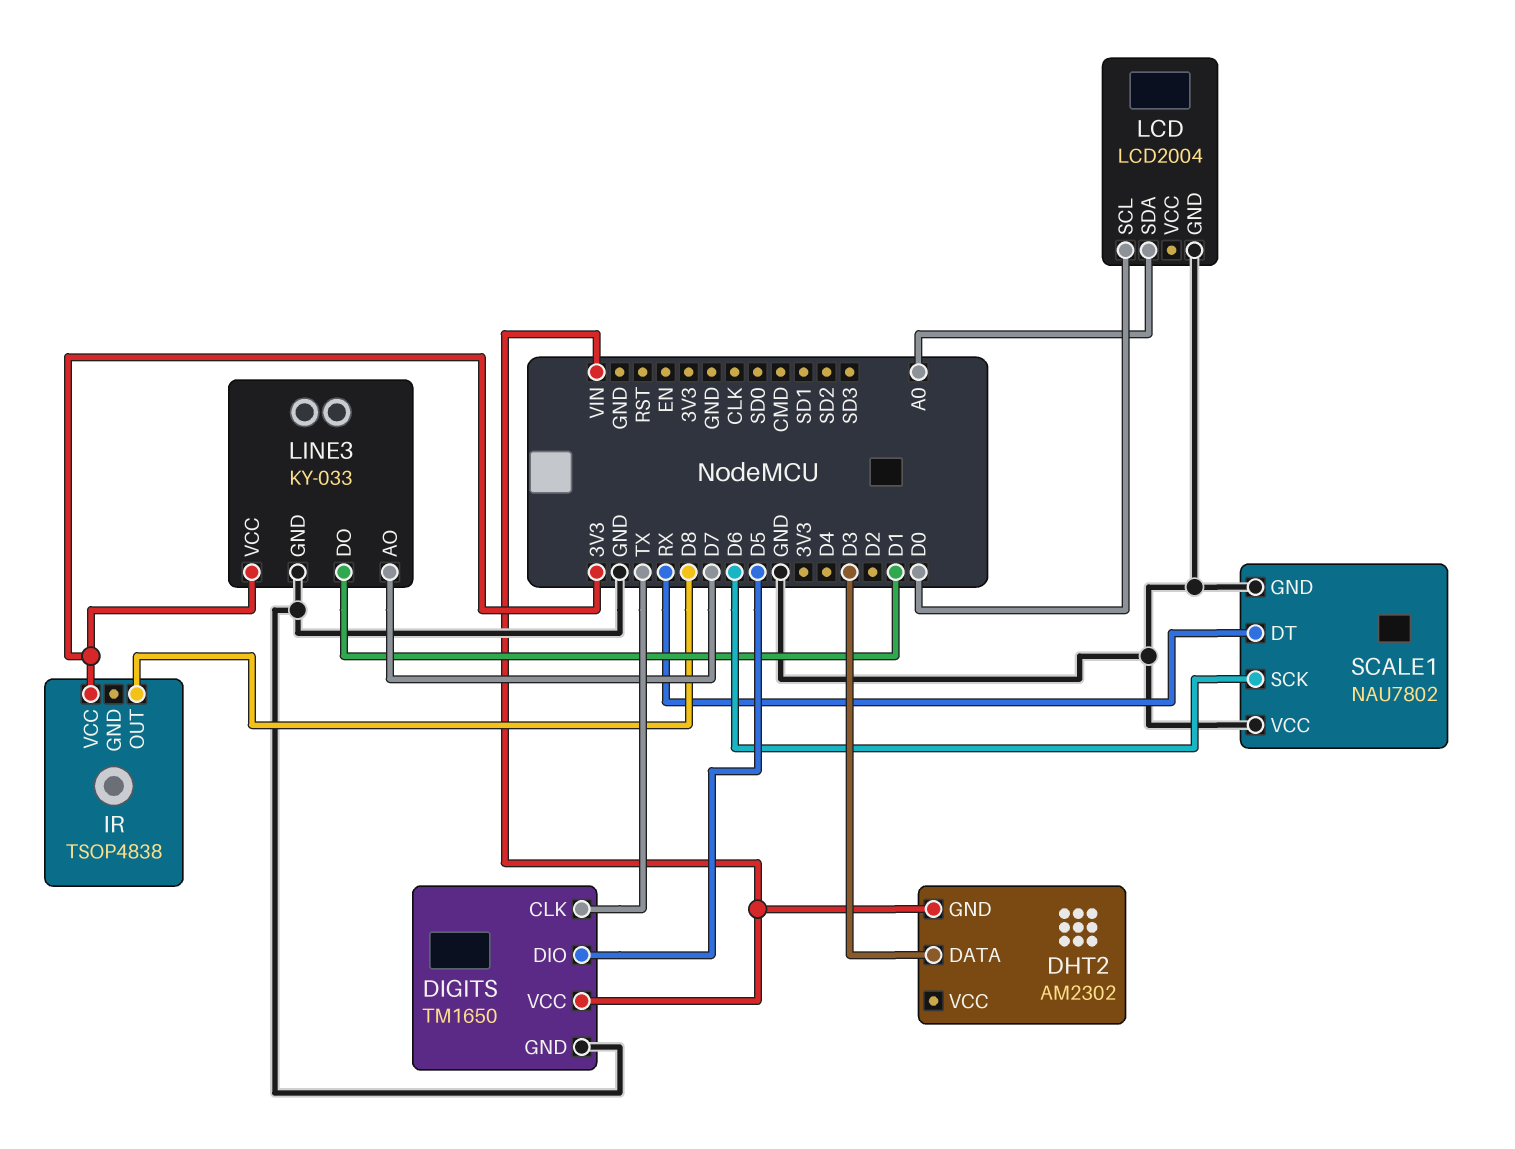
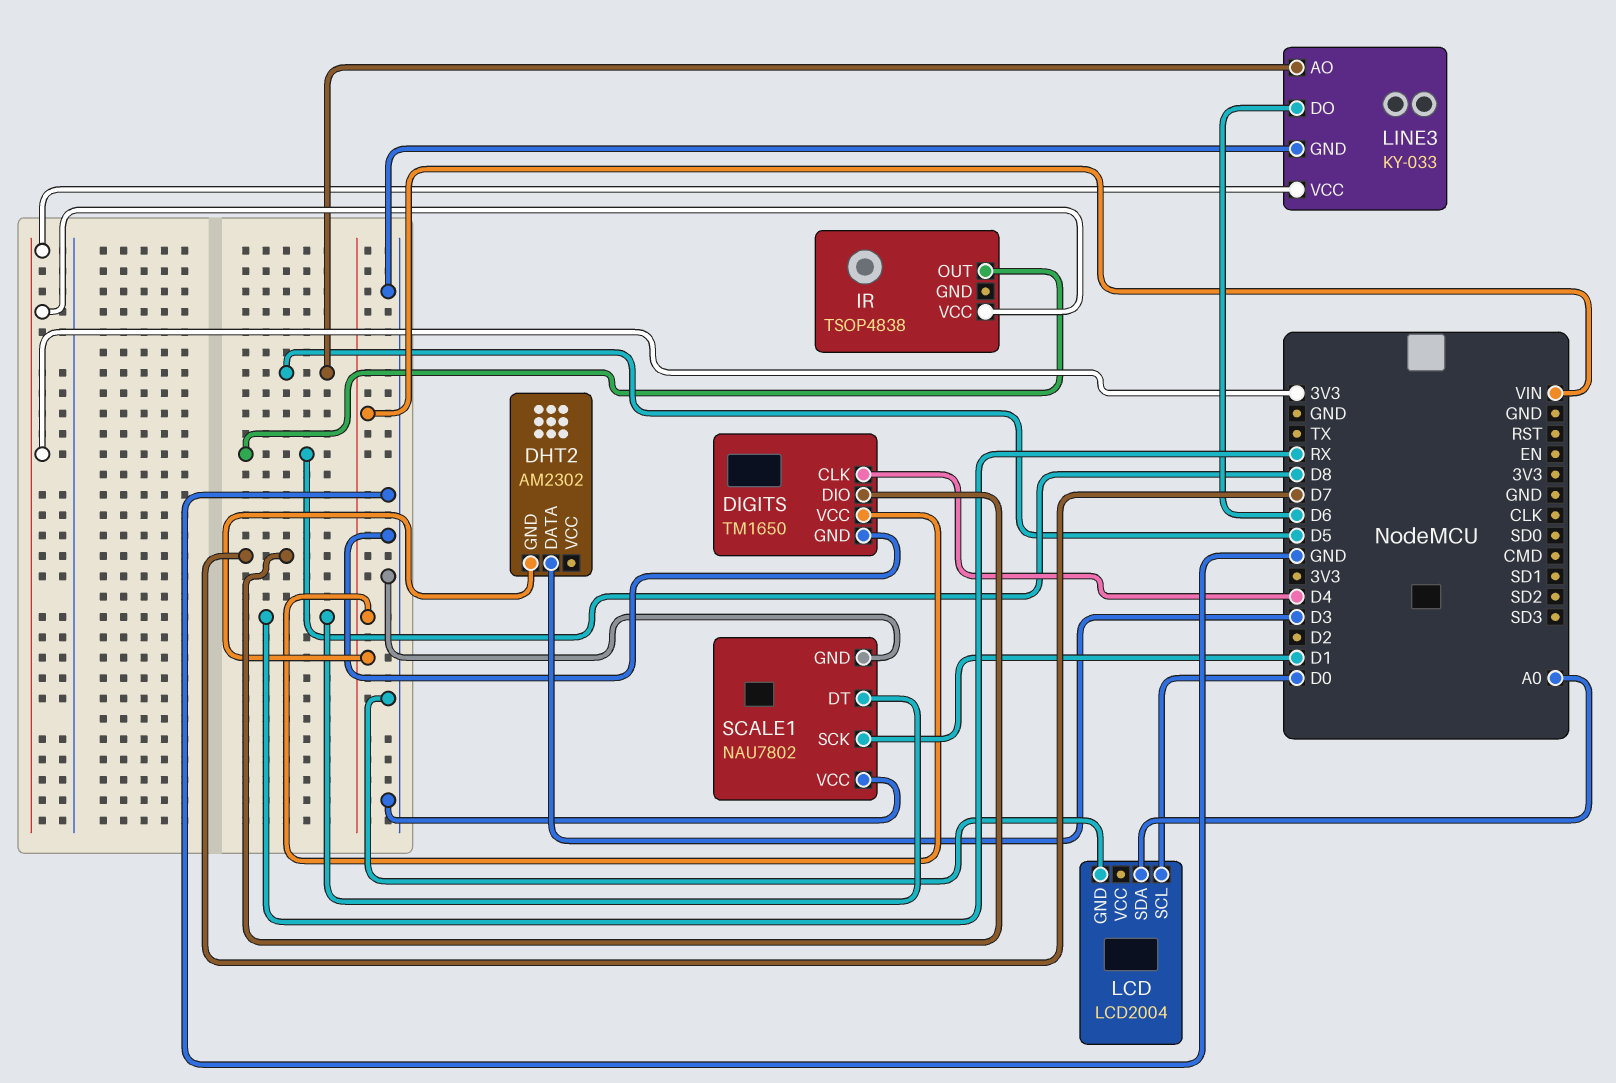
DIGITS pin CLK: TX -> D4
DIGITS pin DIO: D5 -> D7
LINE3 pin AO: D7 -> D5
LINE3 pin DO: D1 -> D6
SCALE1 pin SCK: D6 -> D1

